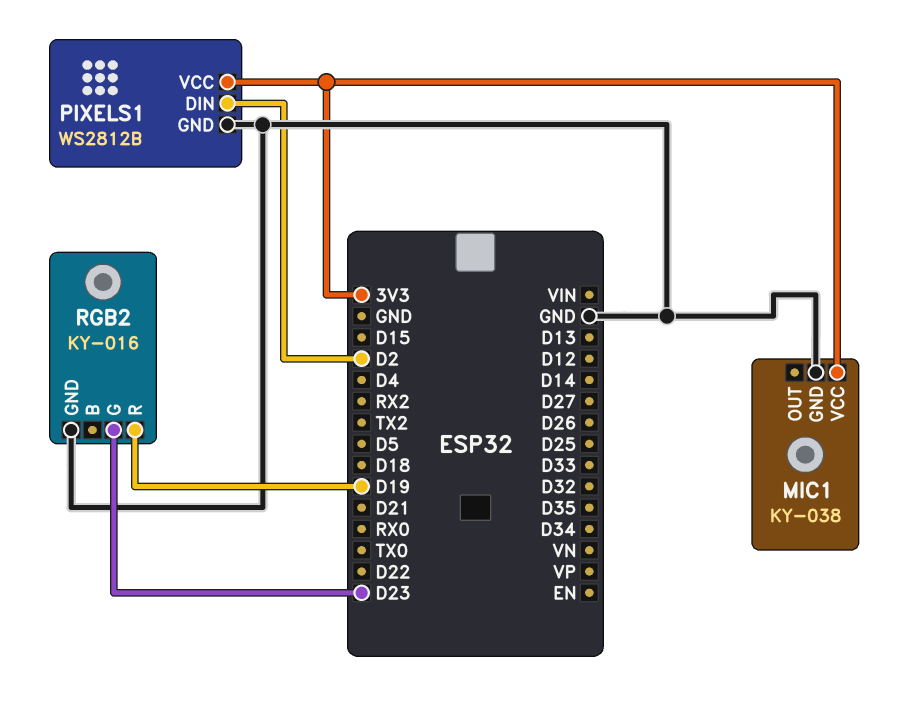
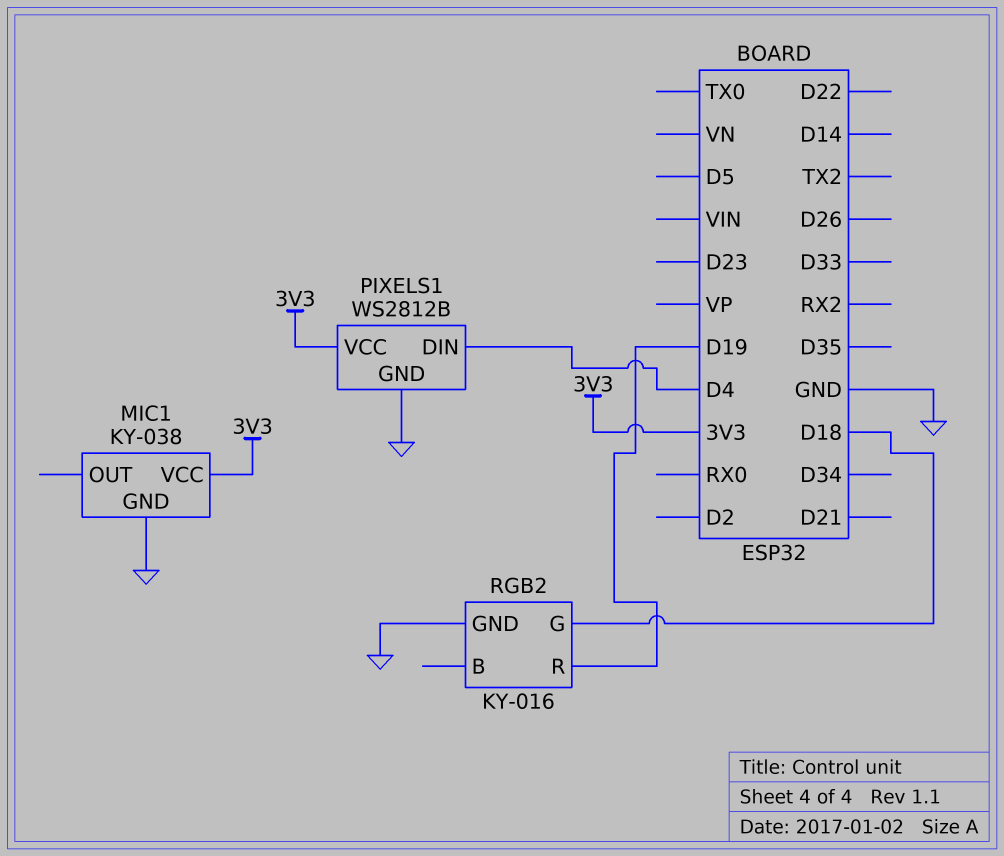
PIXELS1 pin DIN: D2 -> D4
RGB2 pin G: D23 -> D18

